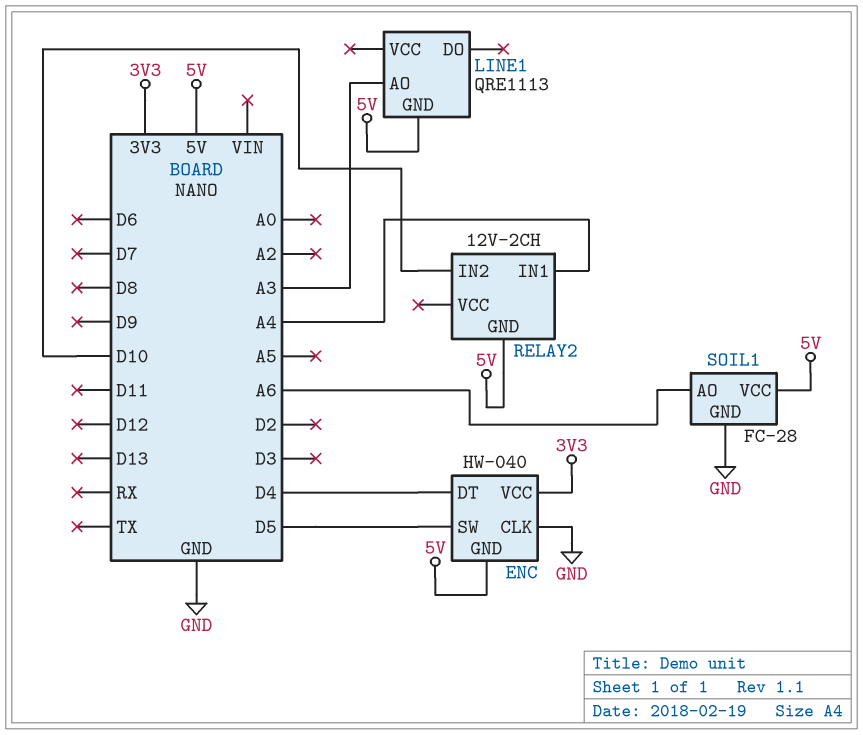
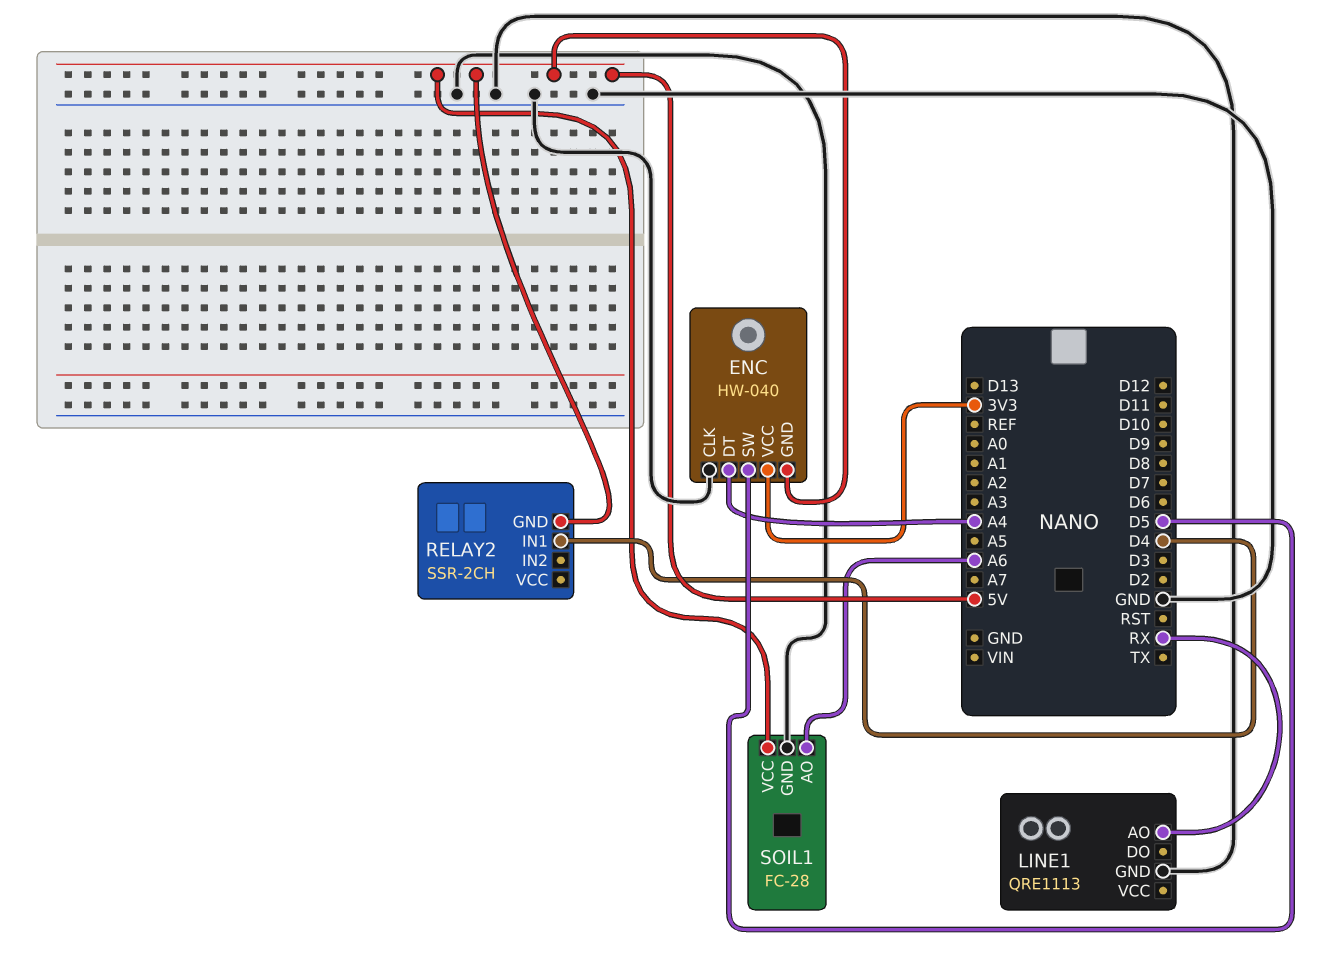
ENC pin DT: D4 -> A4
LINE1 pin AO: A3 -> RX
LINE1 pin GND: 5V -> GND
RELAY2: 12V-2CH -> SSR-2CH
RELAY2 pin IN1: A4 -> D4
RELAY2 pin IN2: D10 -> none

